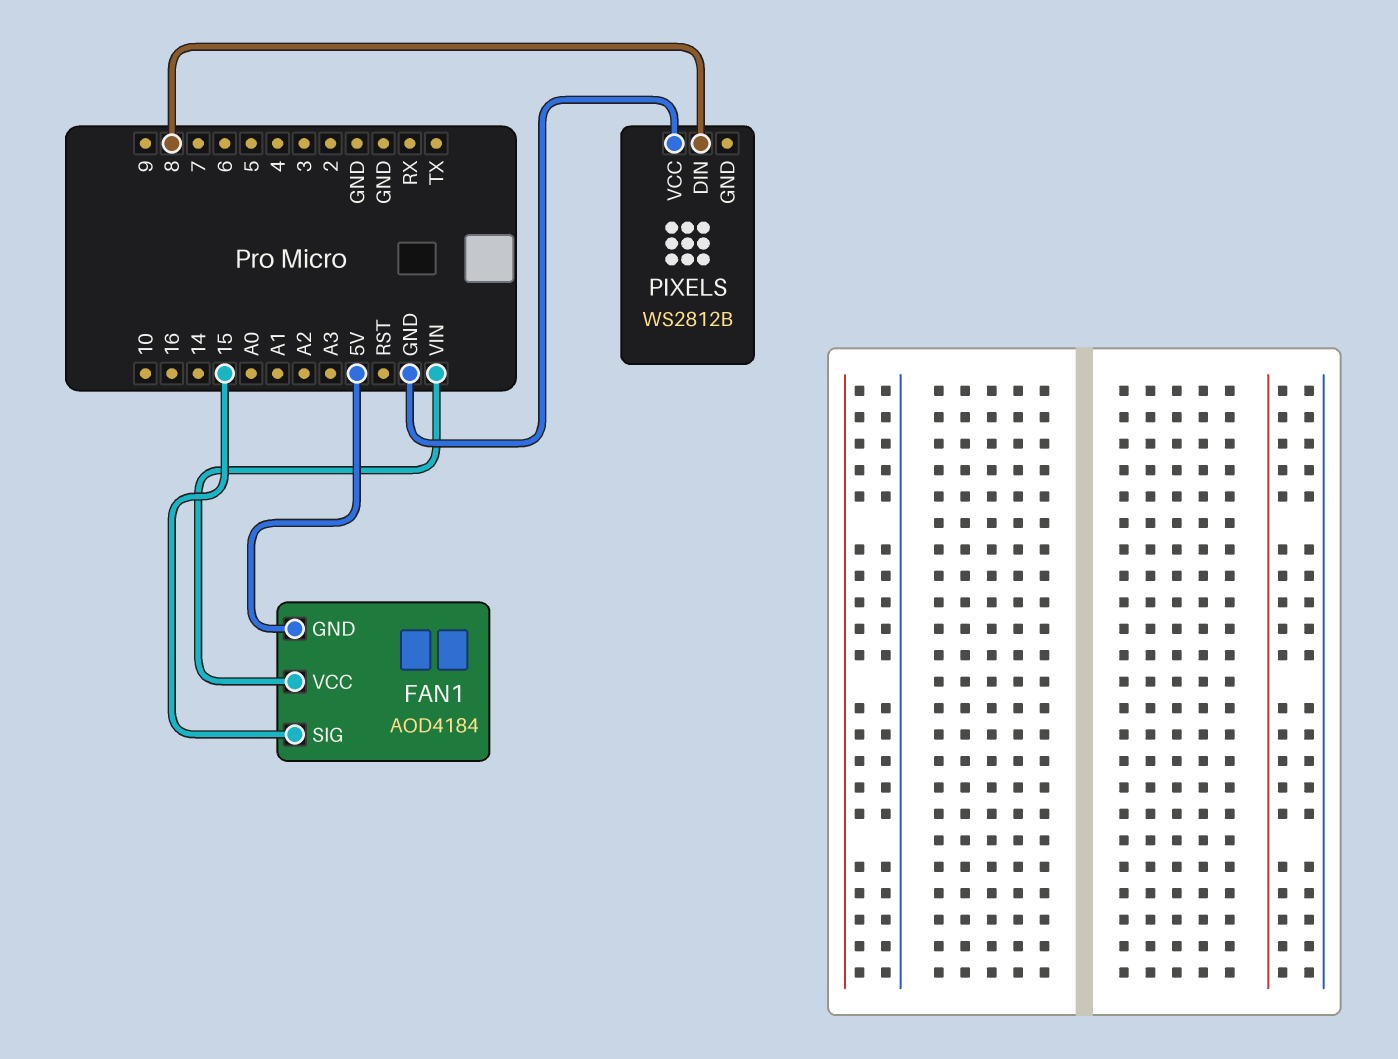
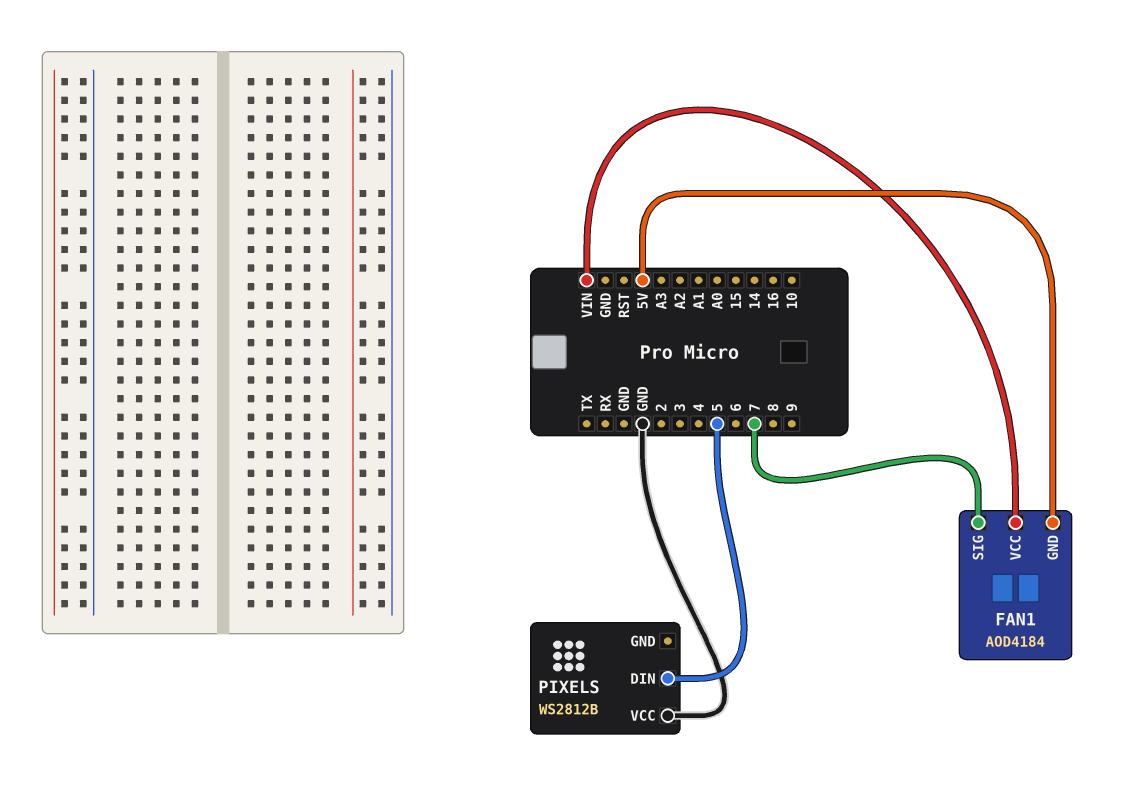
FAN1 pin SIG: 15 -> 7
PIXELS pin DIN: 8 -> 5

